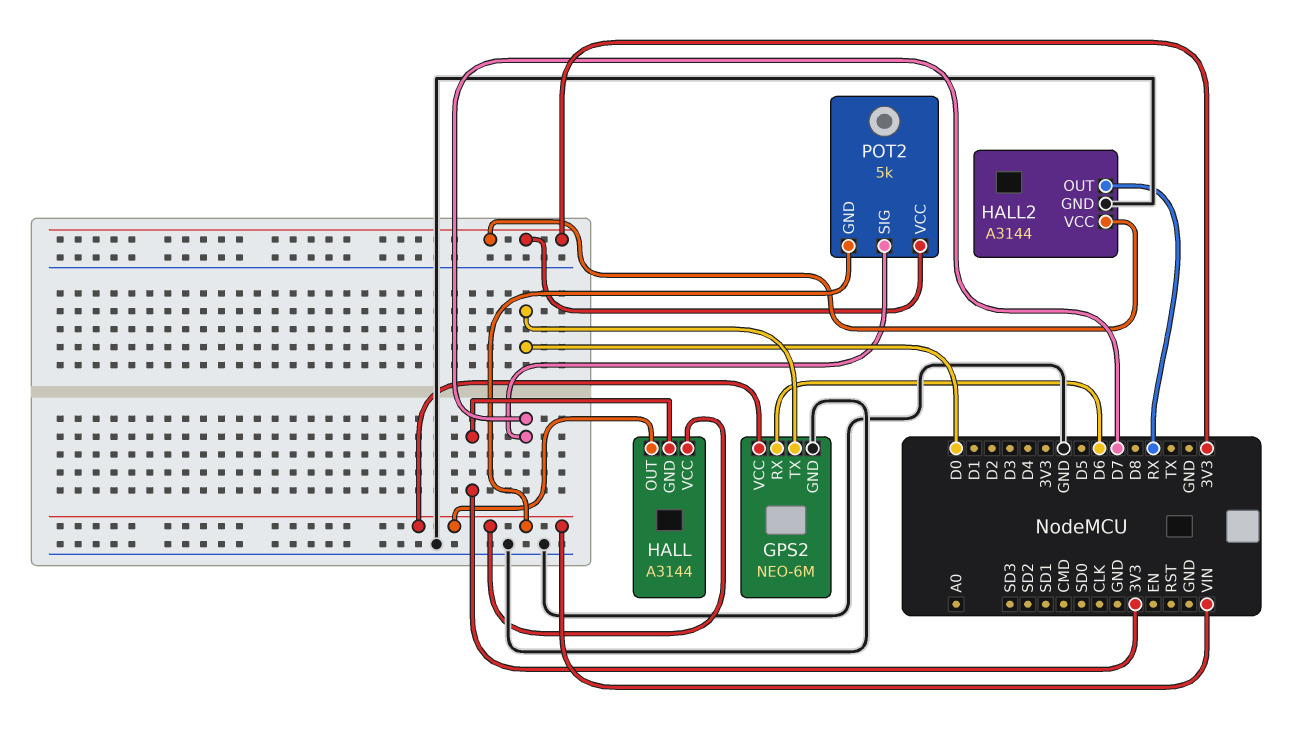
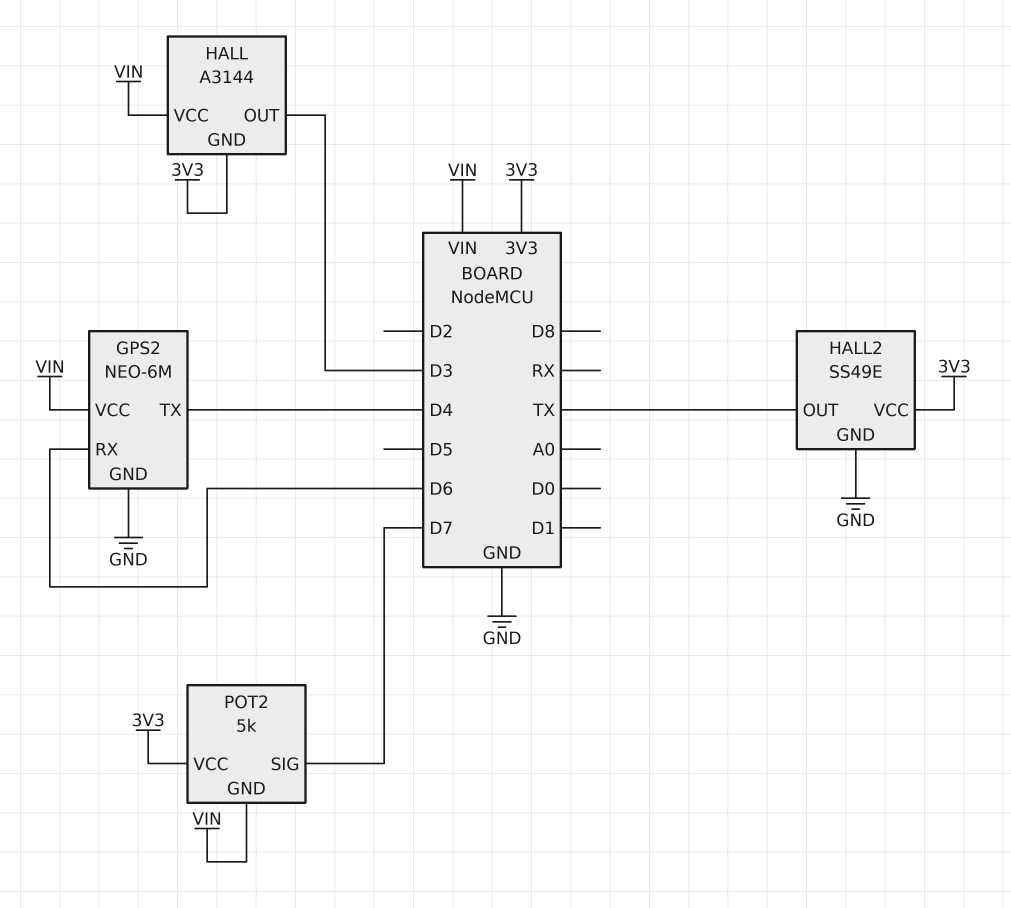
GPS2 pin TX: D0 -> D4
HALL pin OUT: VIN -> D3
HALL2: A3144 -> SS49E
HALL2 pin OUT: RX -> TX

